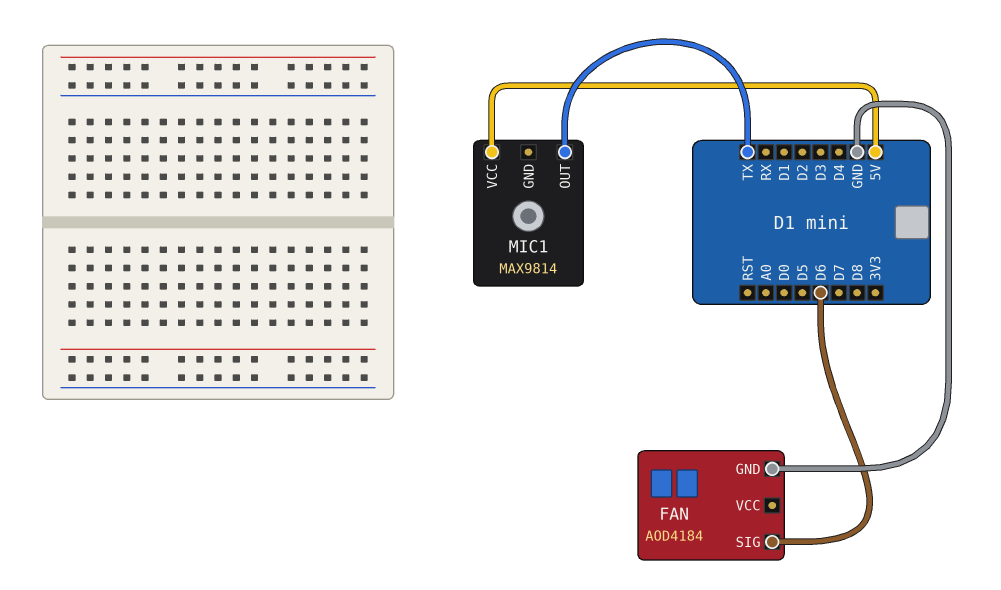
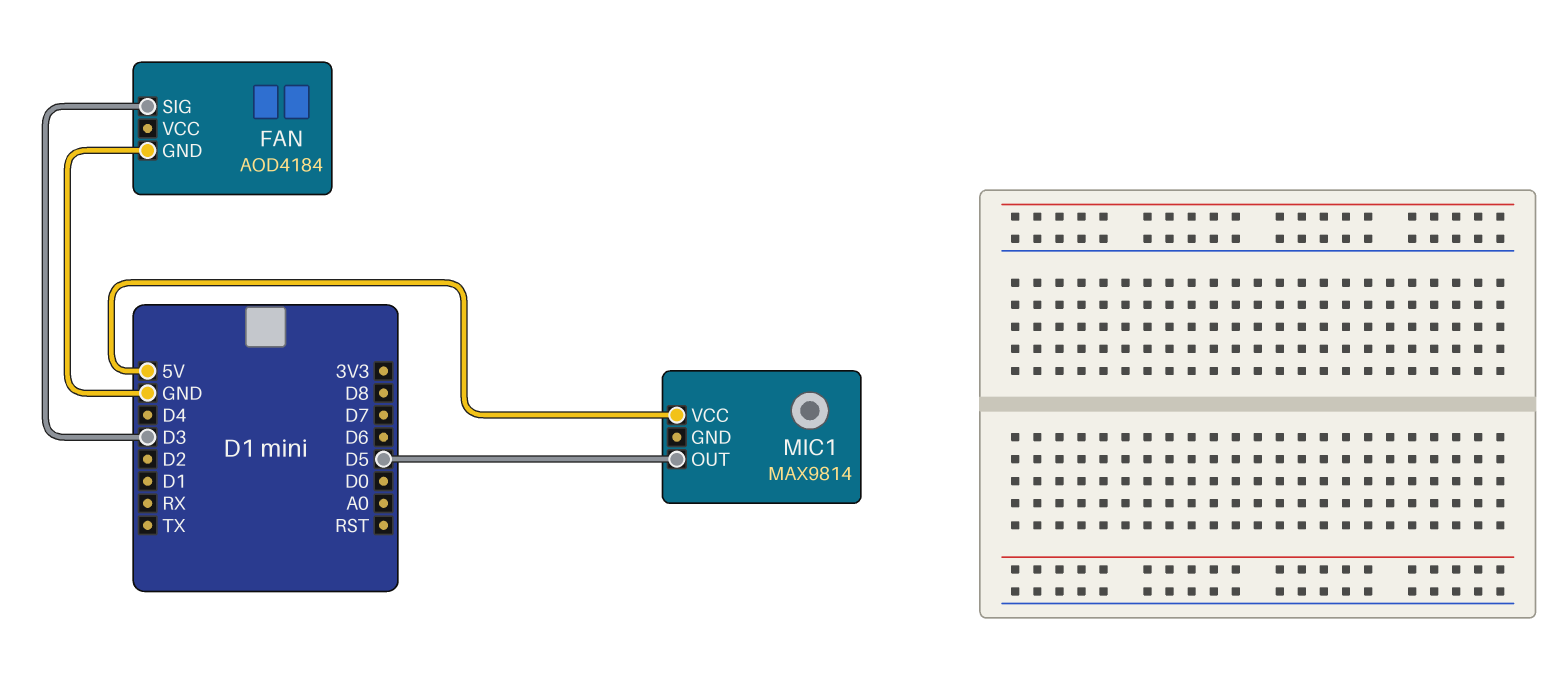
FAN pin SIG: D6 -> D3
MIC1 pin OUT: TX -> D5

